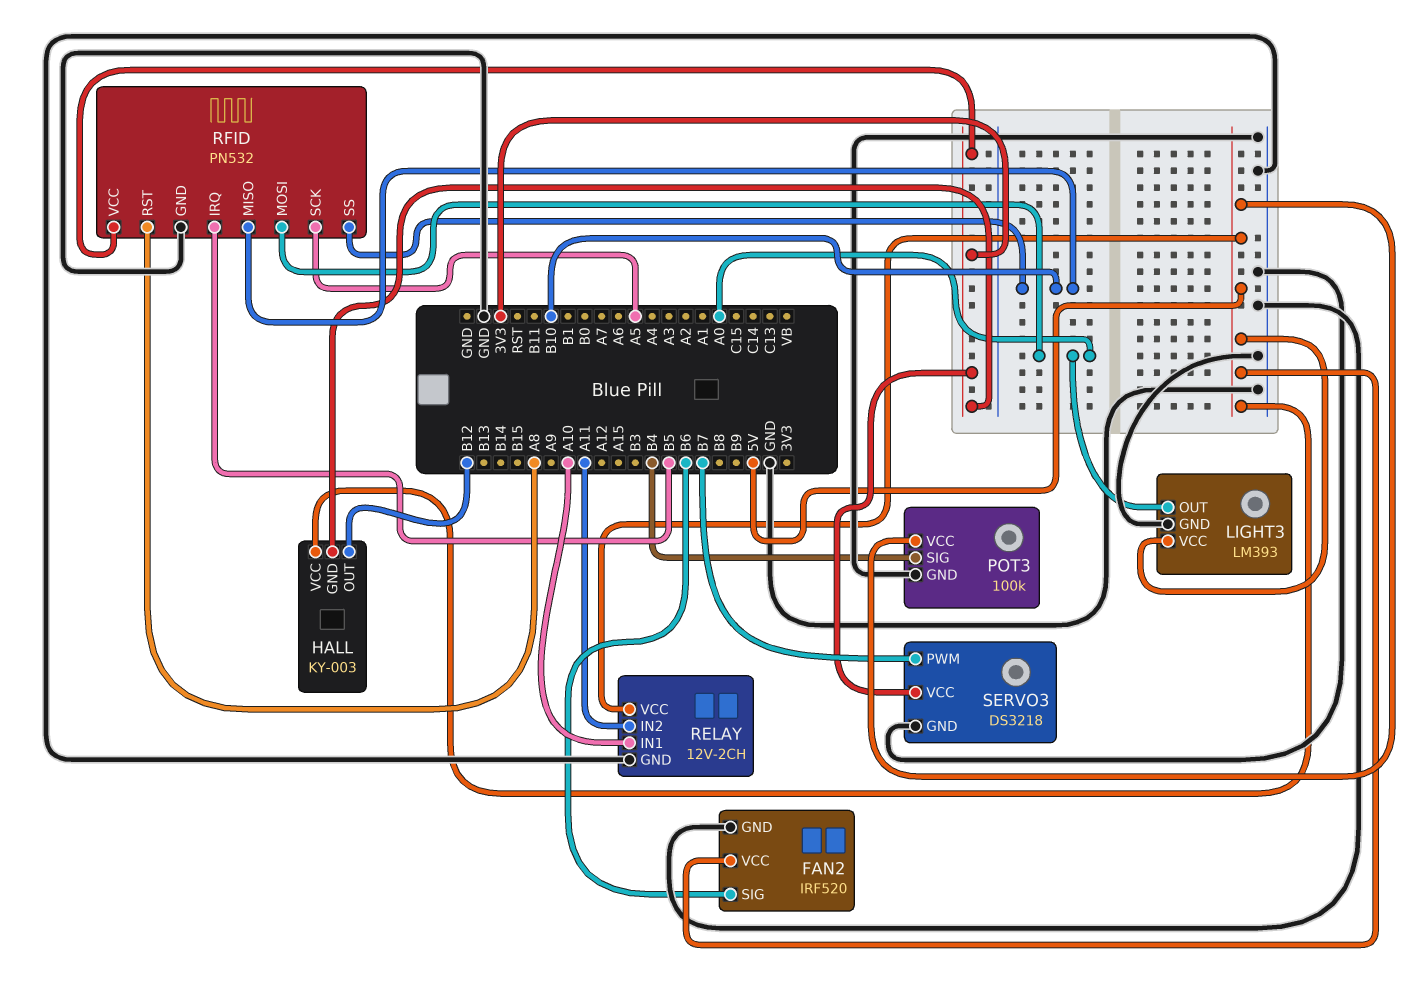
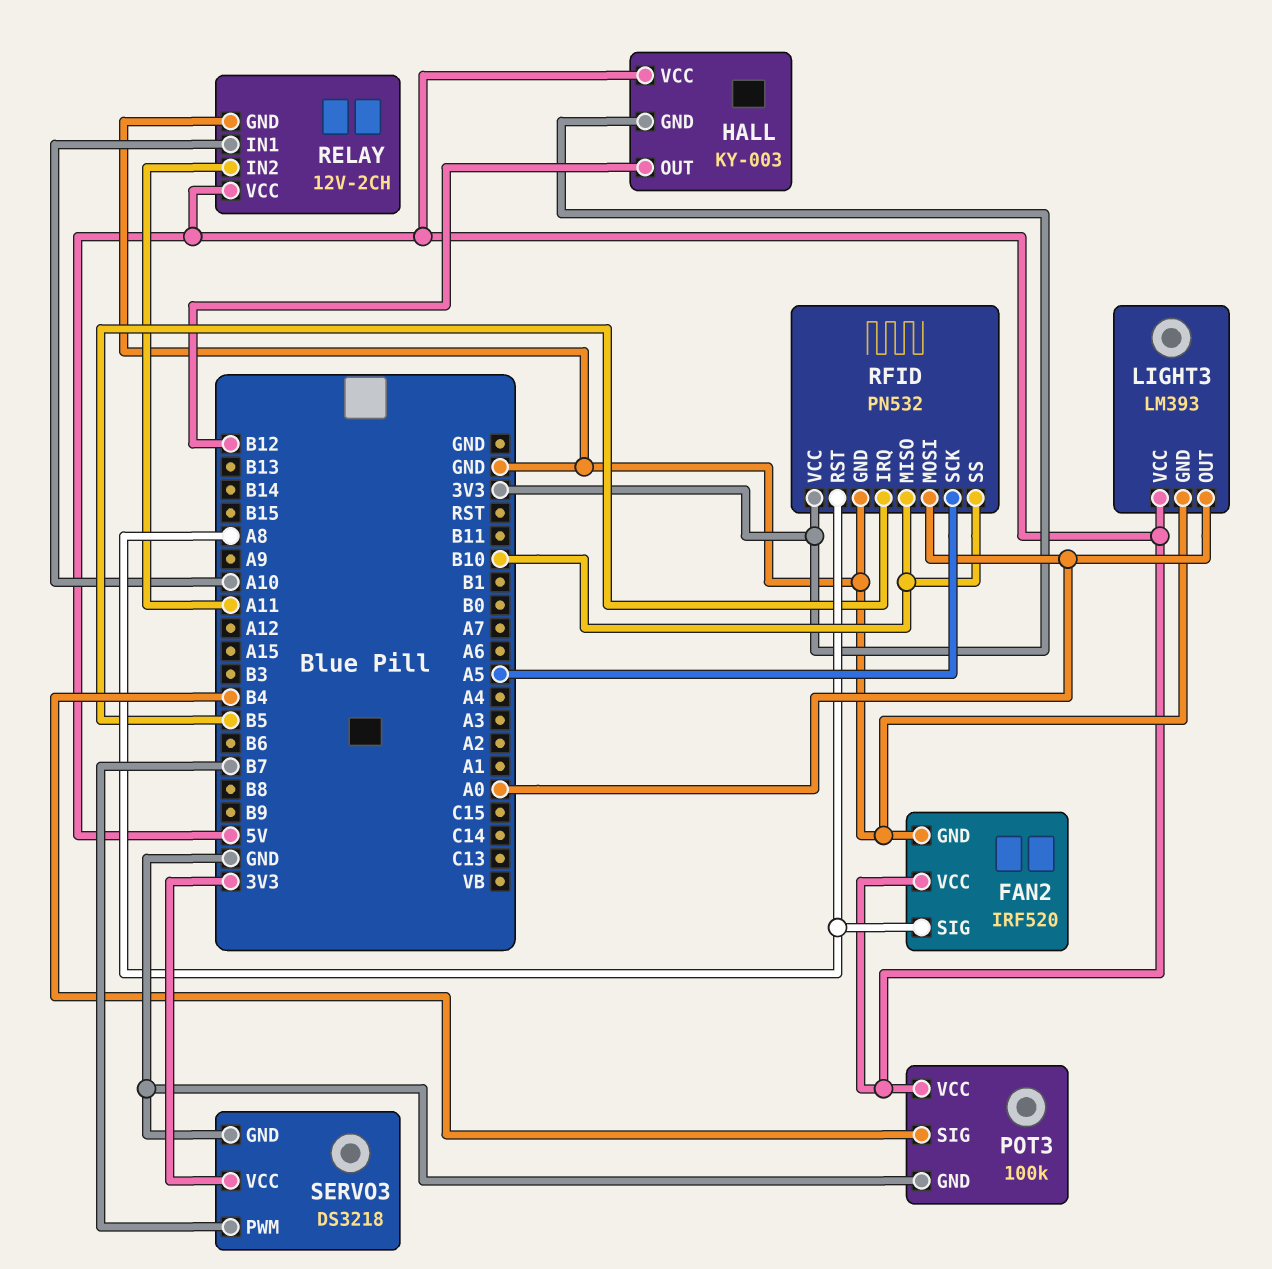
FAN2 pin SIG: B6 -> A8

